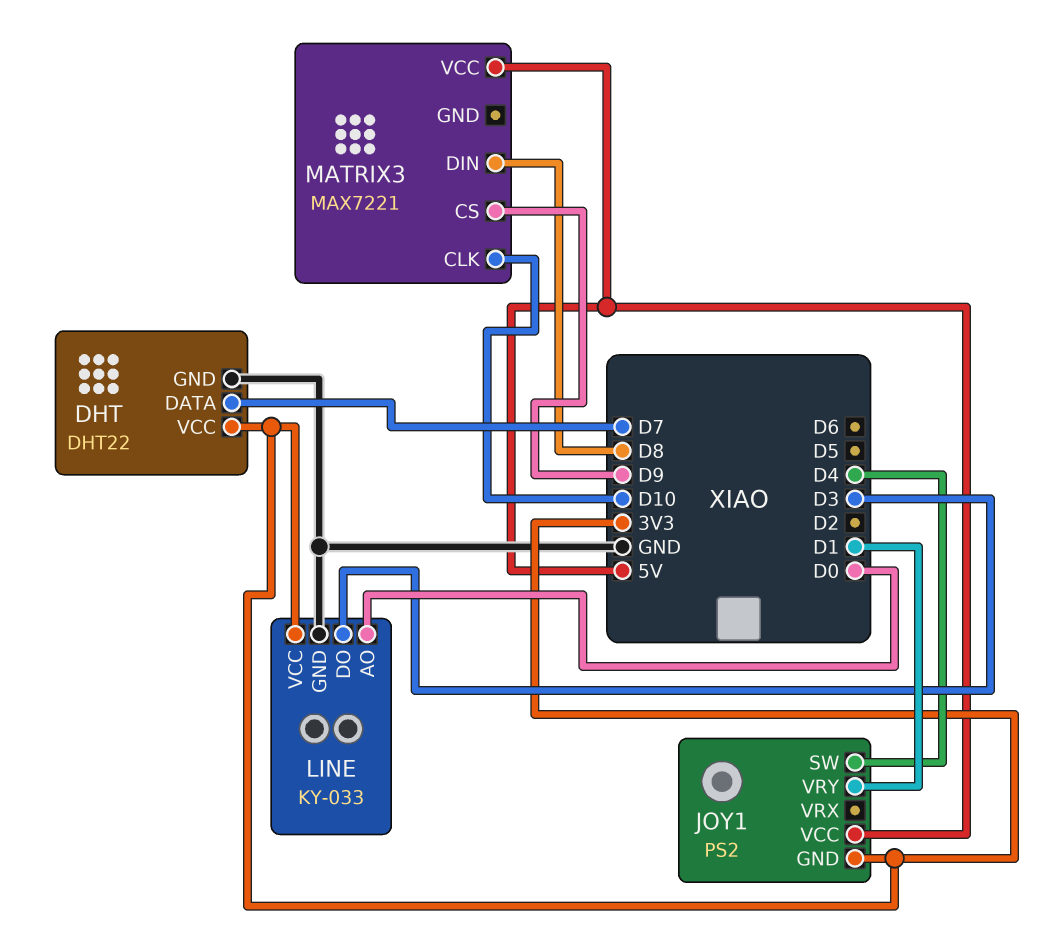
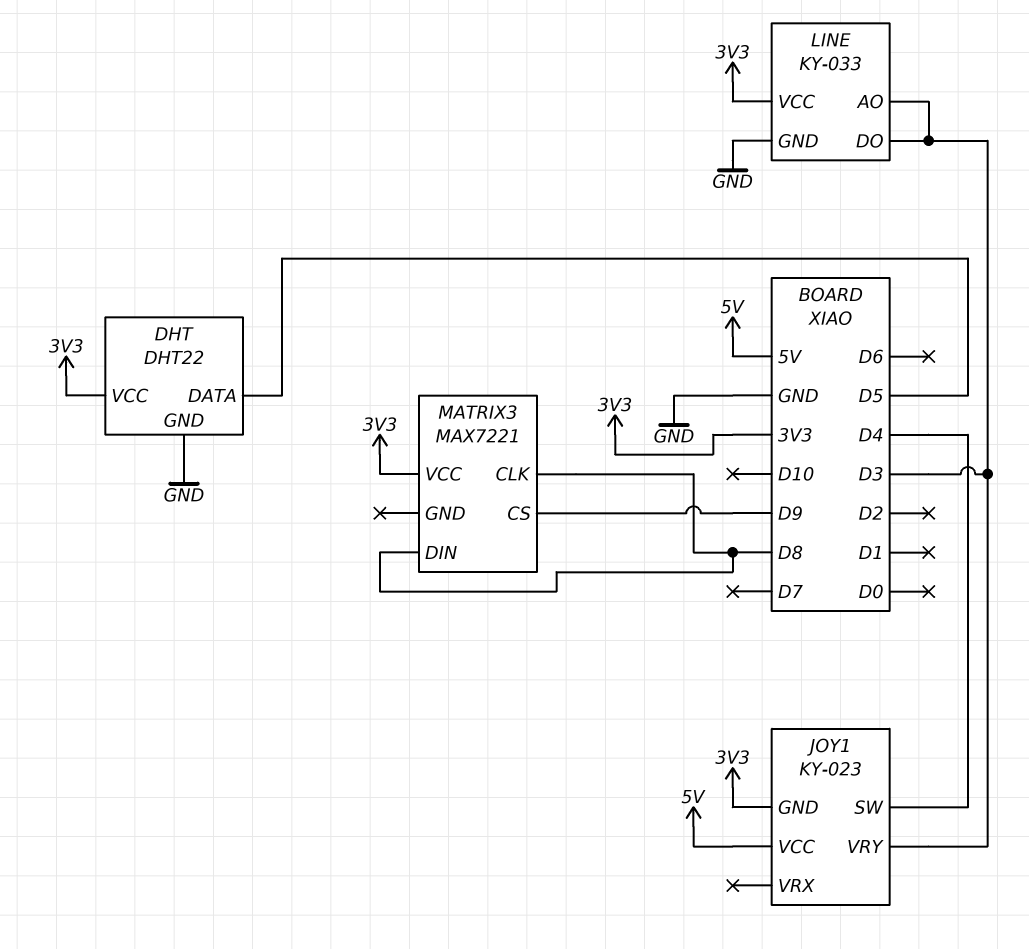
DHT pin DATA: D7 -> D5
JOY1: PS2 -> KY-023
JOY1 pin VRY: D1 -> D3
LINE pin AO: D0 -> D3
MATRIX3 pin CLK: D10 -> D8
MATRIX3 pin VCC: 5V -> 3V3

